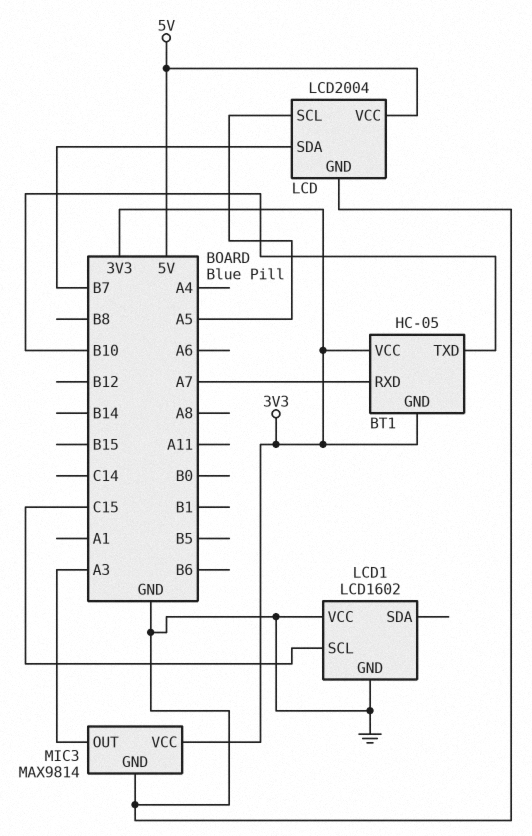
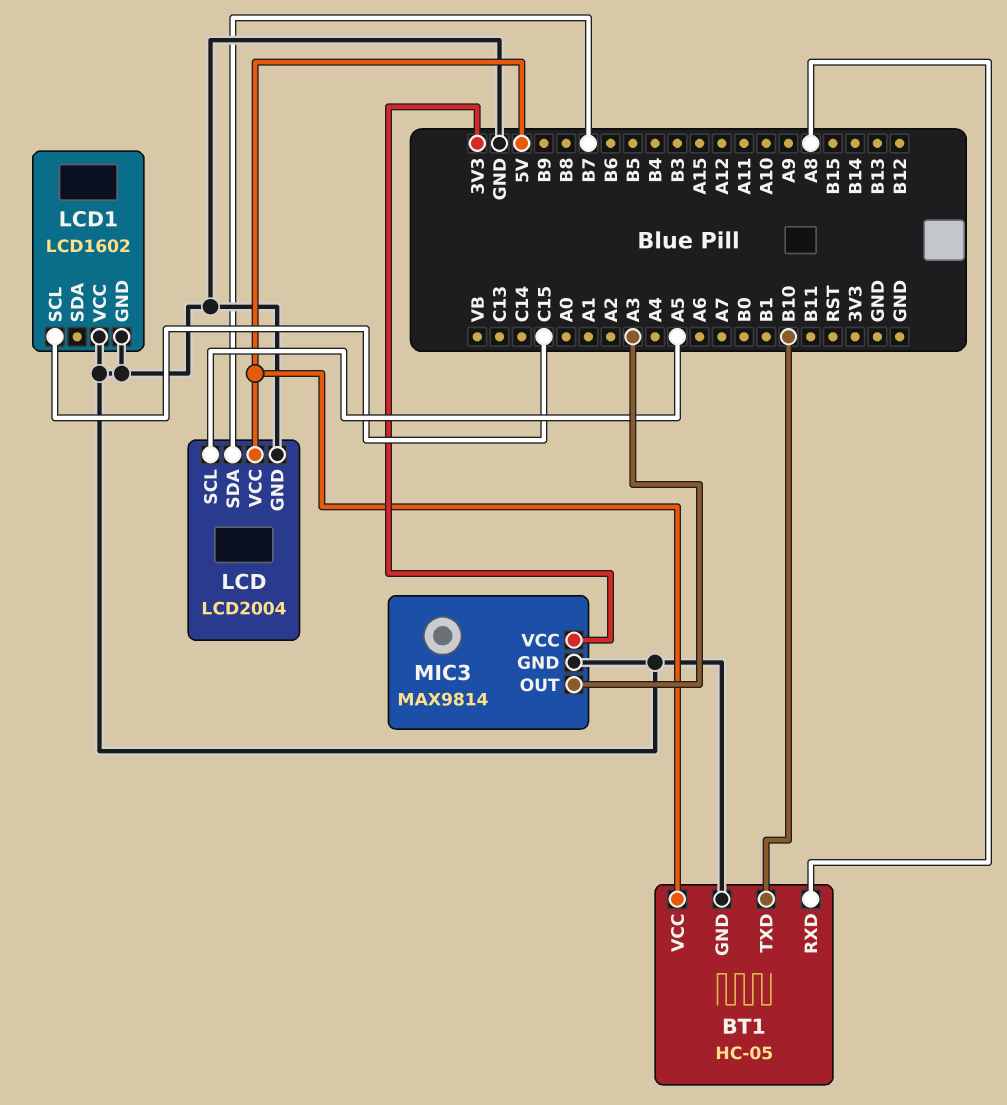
BT1 pin GND: 3V3 -> GND
BT1 pin RXD: A7 -> A8
BT1 pin VCC: 3V3 -> 5V

